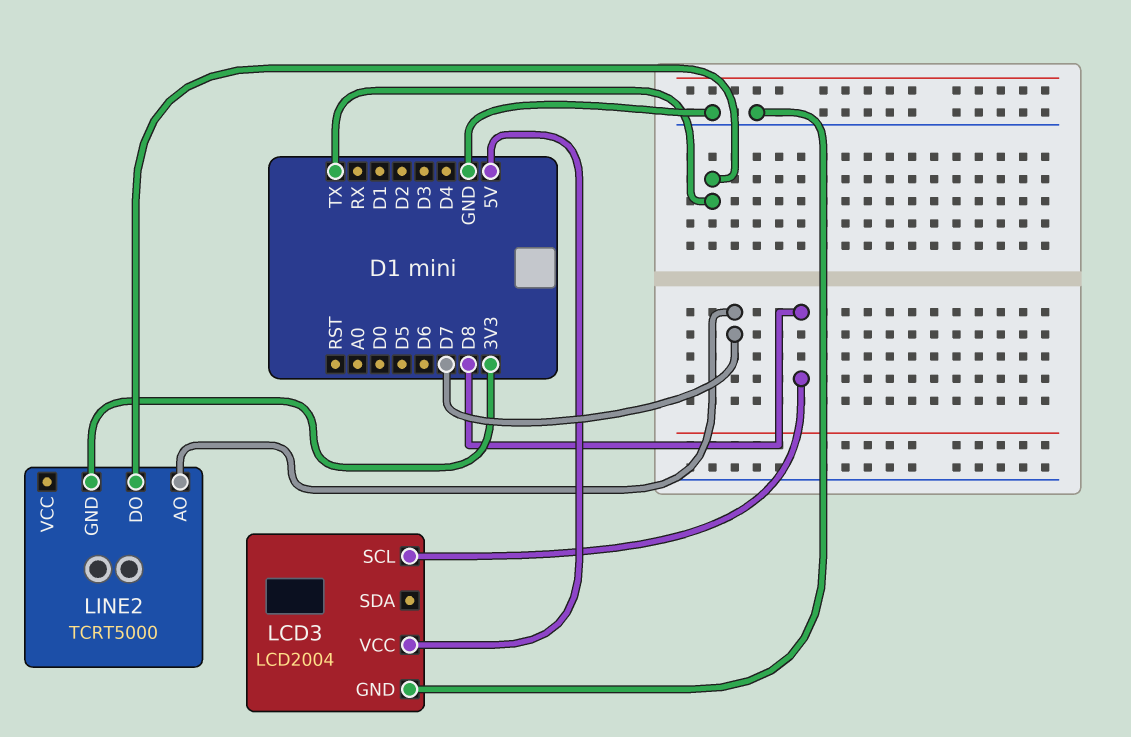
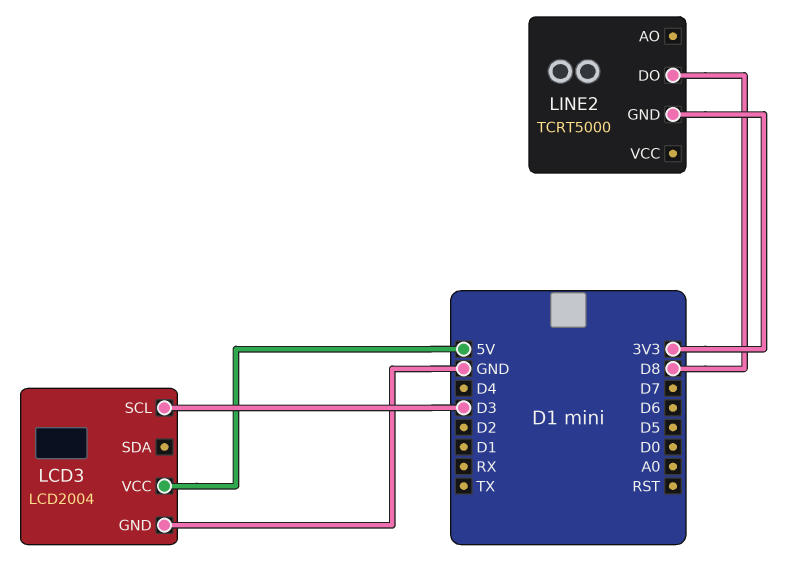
LCD3 pin SCL: D8 -> D3
LINE2 pin AO: D7 -> none
LINE2 pin DO: TX -> D8

